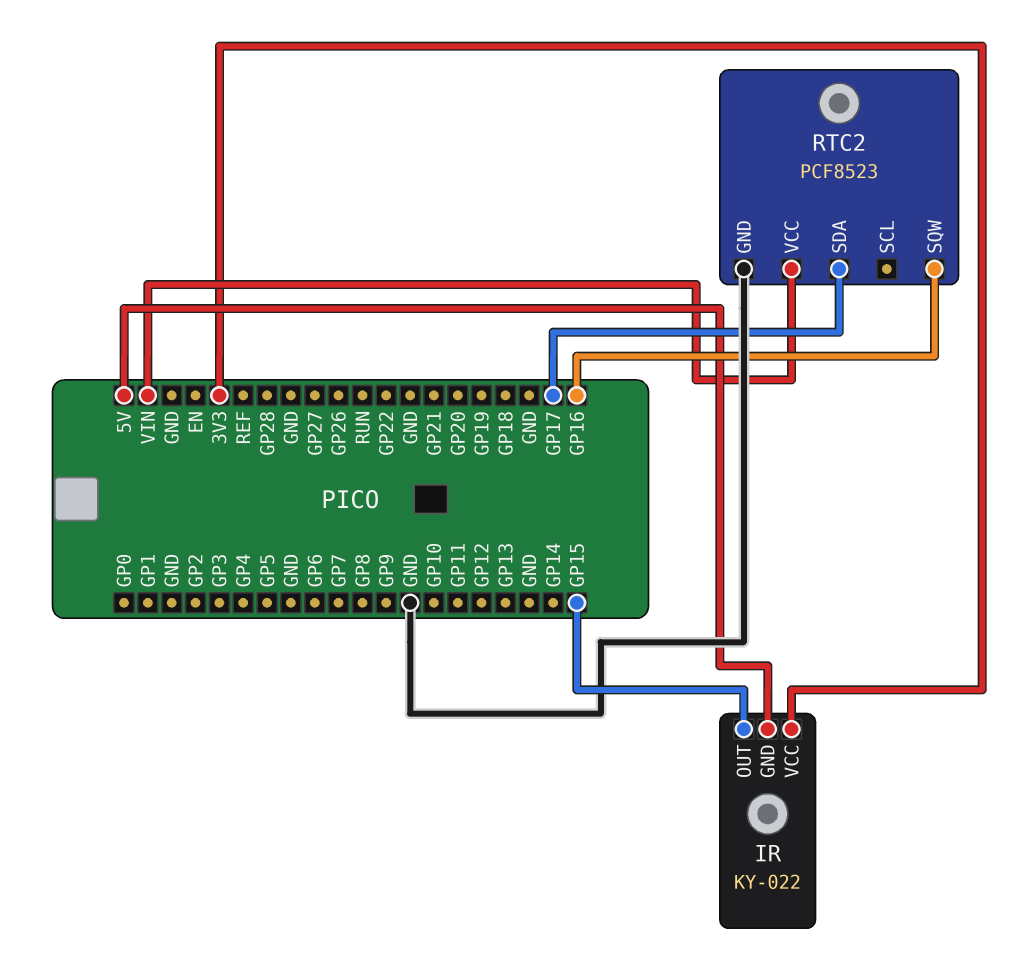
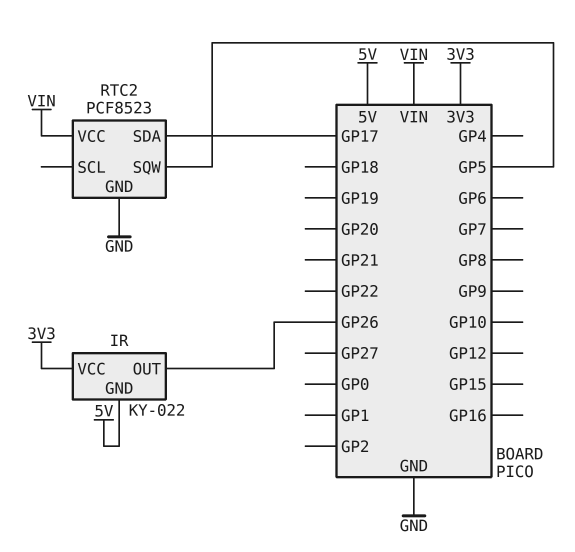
IR pin OUT: GP15 -> GP26
RTC2 pin SQW: GP16 -> GP5

